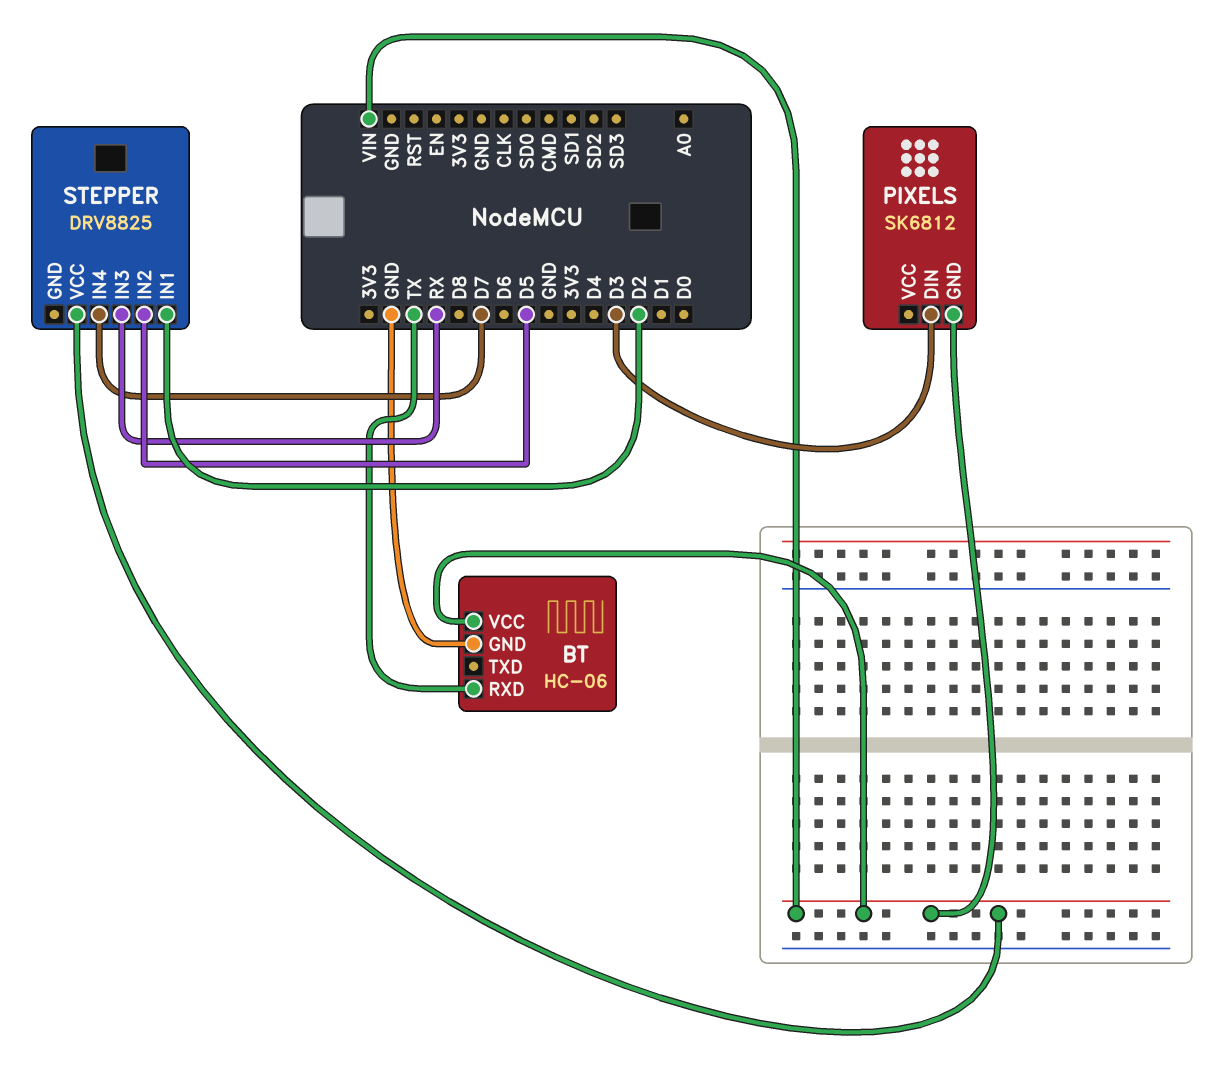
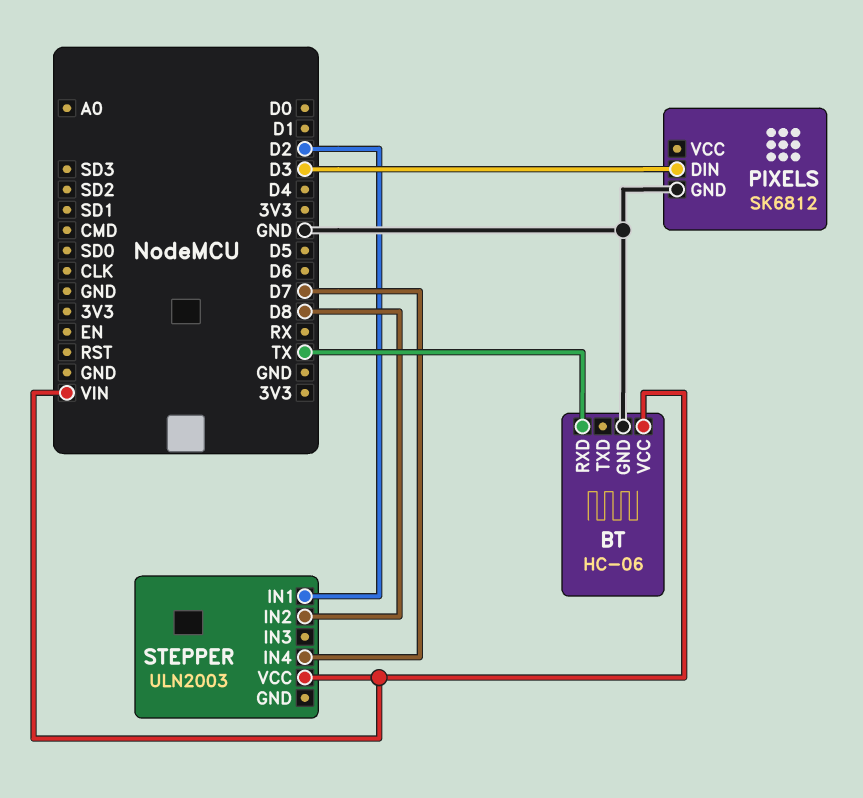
PIXELS pin GND: VIN -> GND
STEPPER: DRV8825 -> ULN2003
STEPPER pin IN2: D5 -> D8
STEPPER pin IN3: RX -> none

